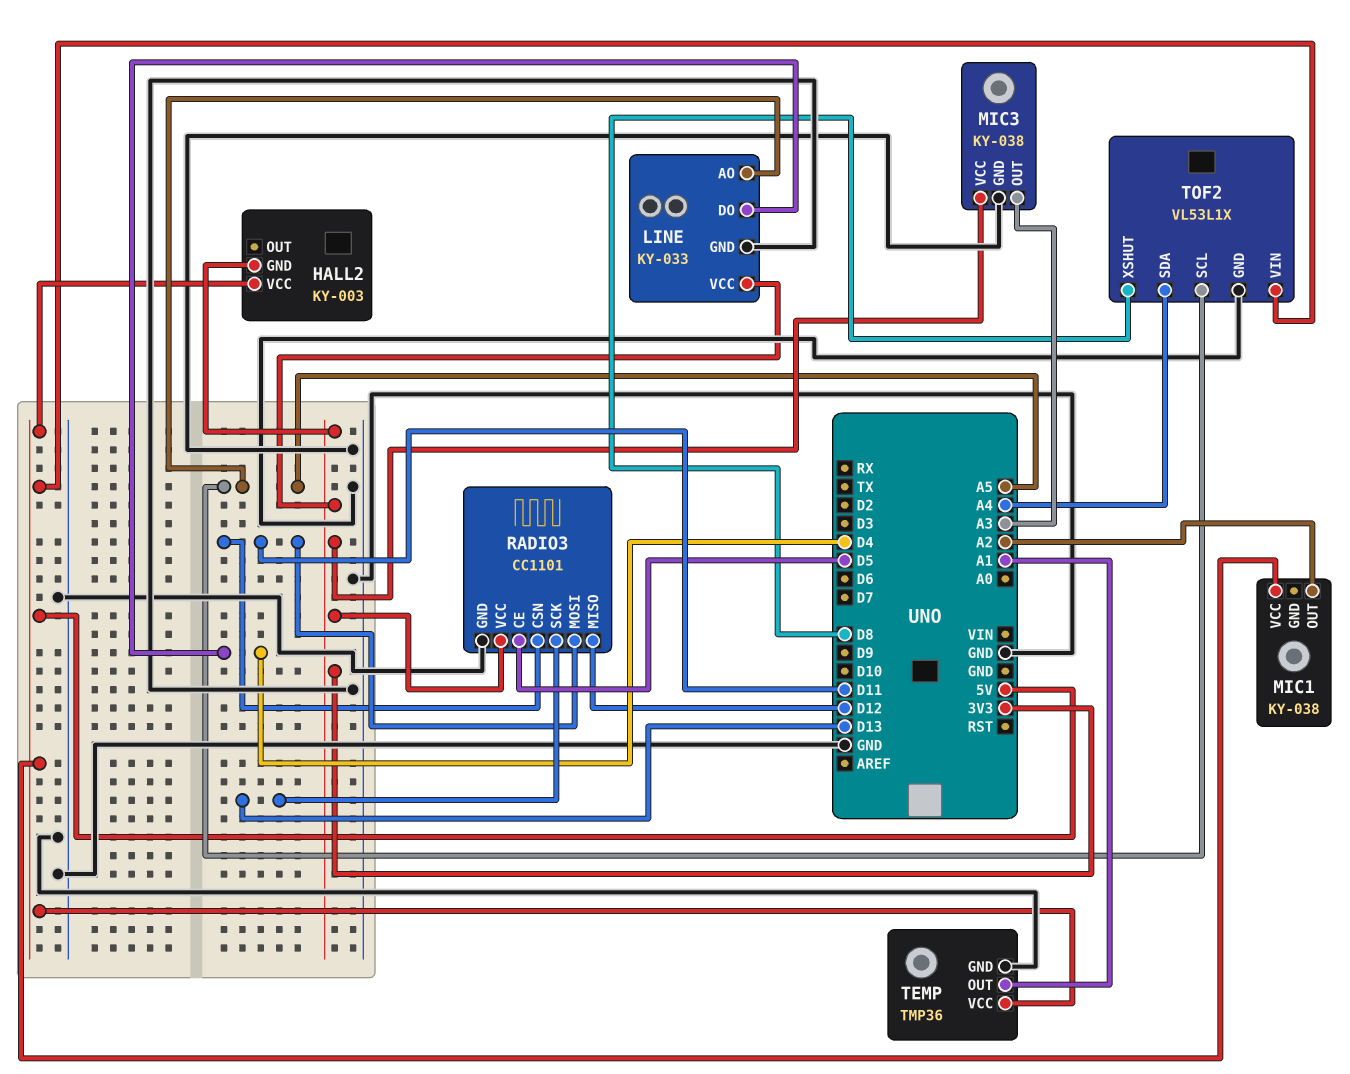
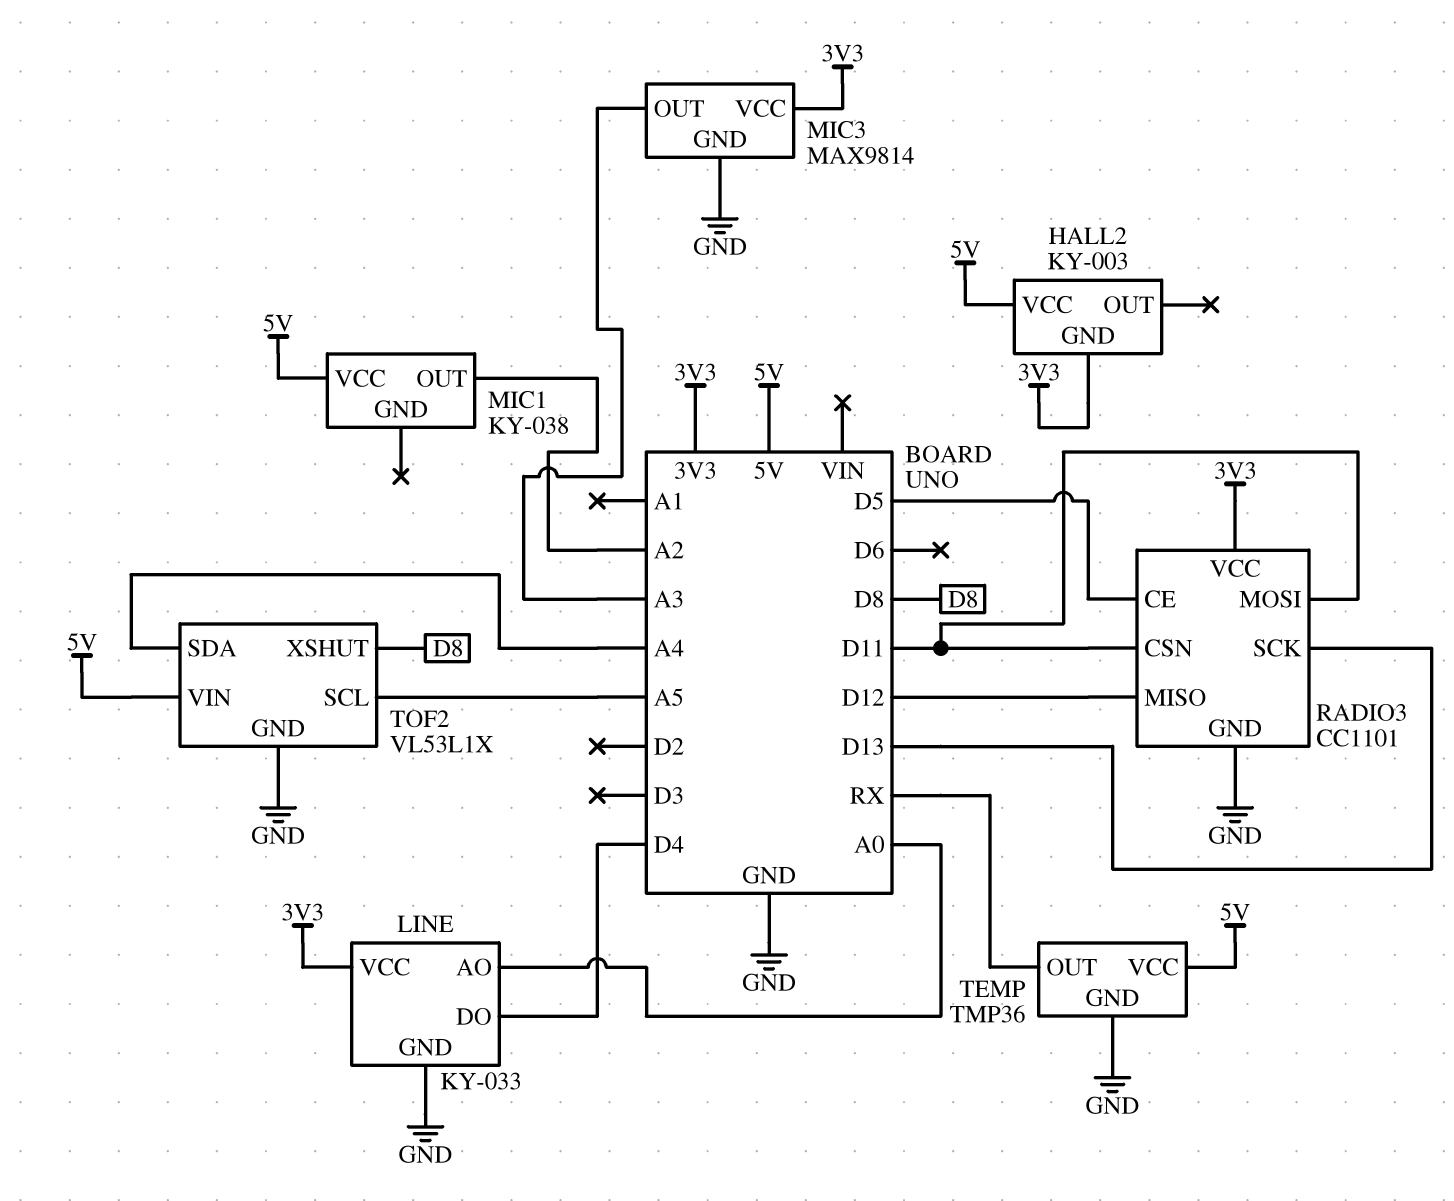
LINE pin AO: A5 -> A0
MIC3: KY-038 -> MAX9814
TEMP pin OUT: A1 -> RX

